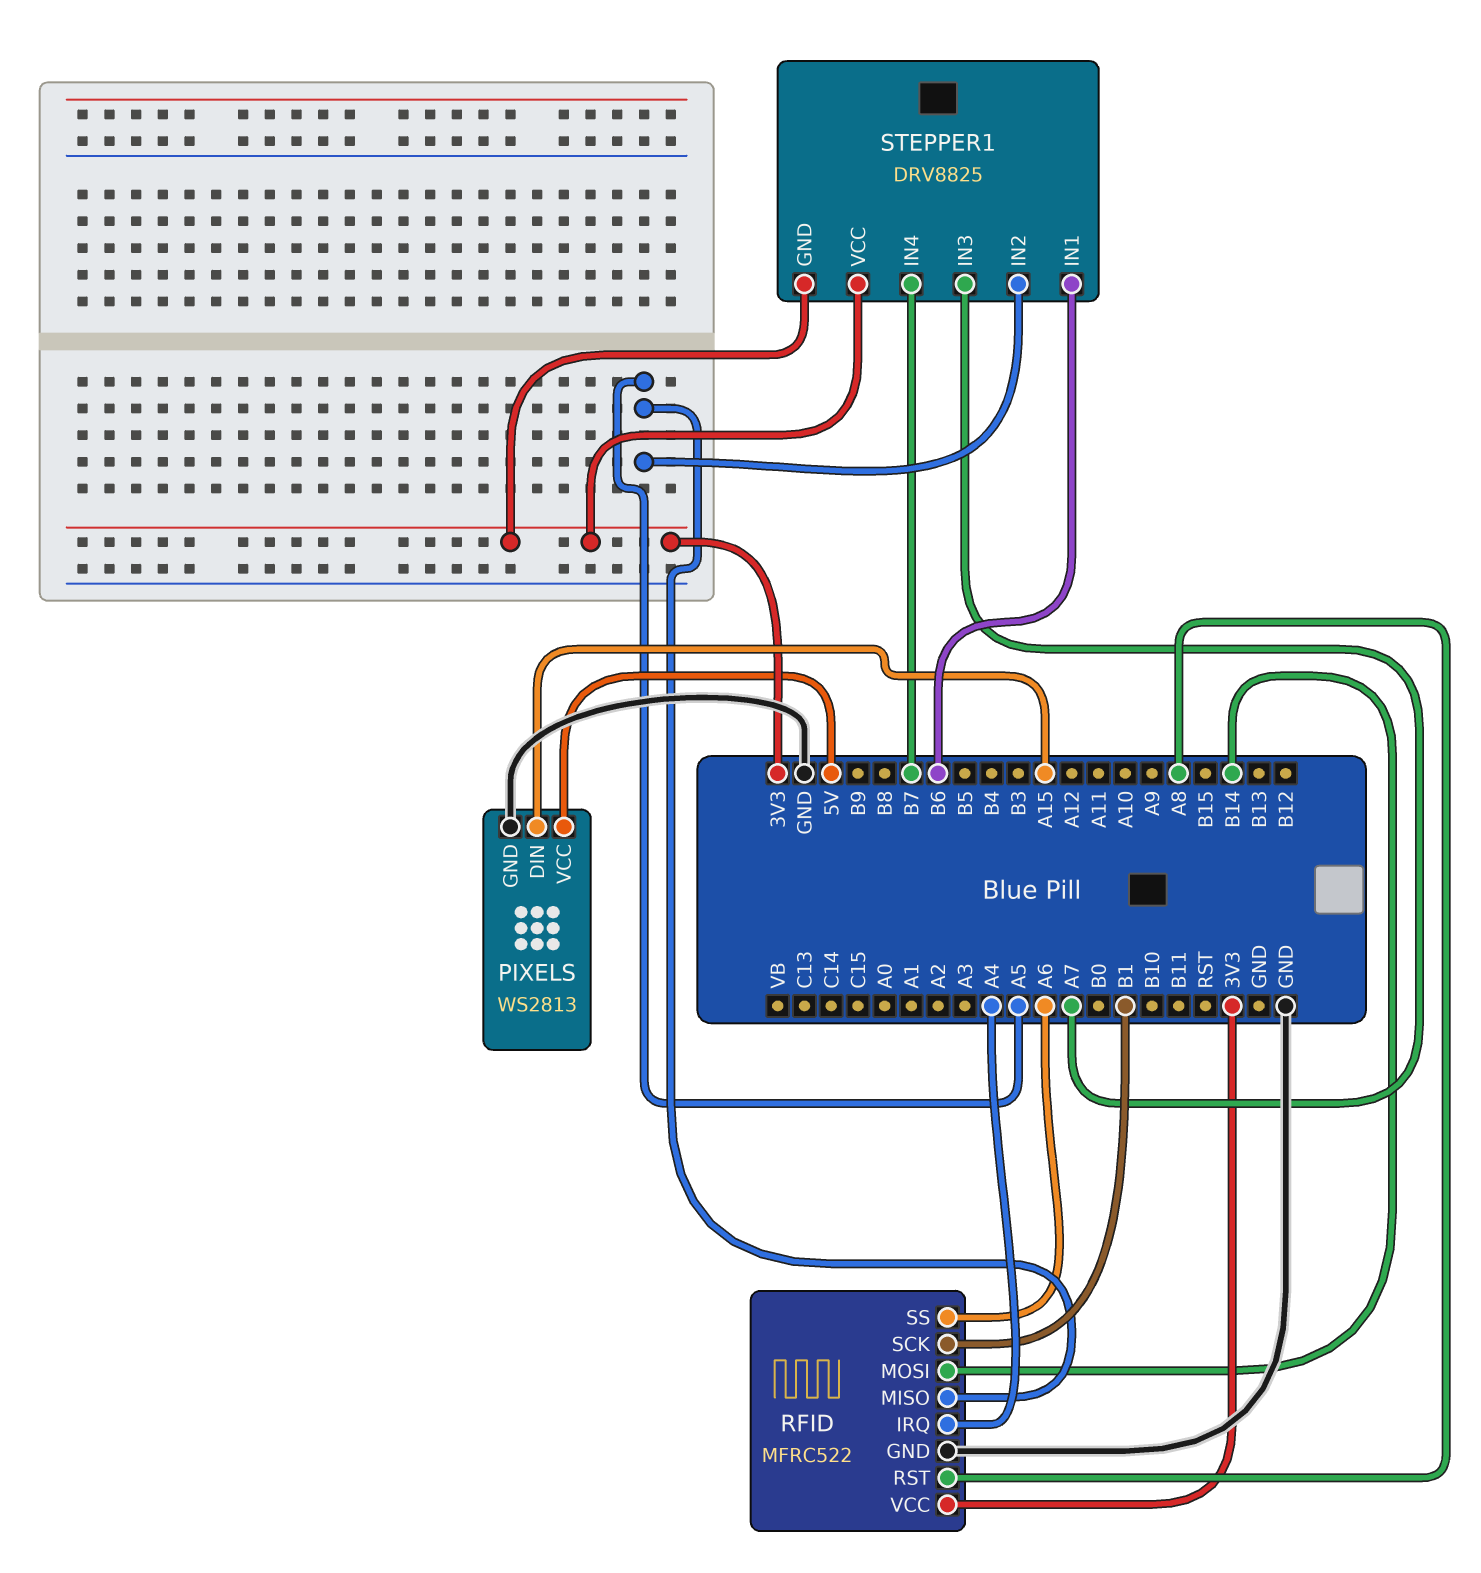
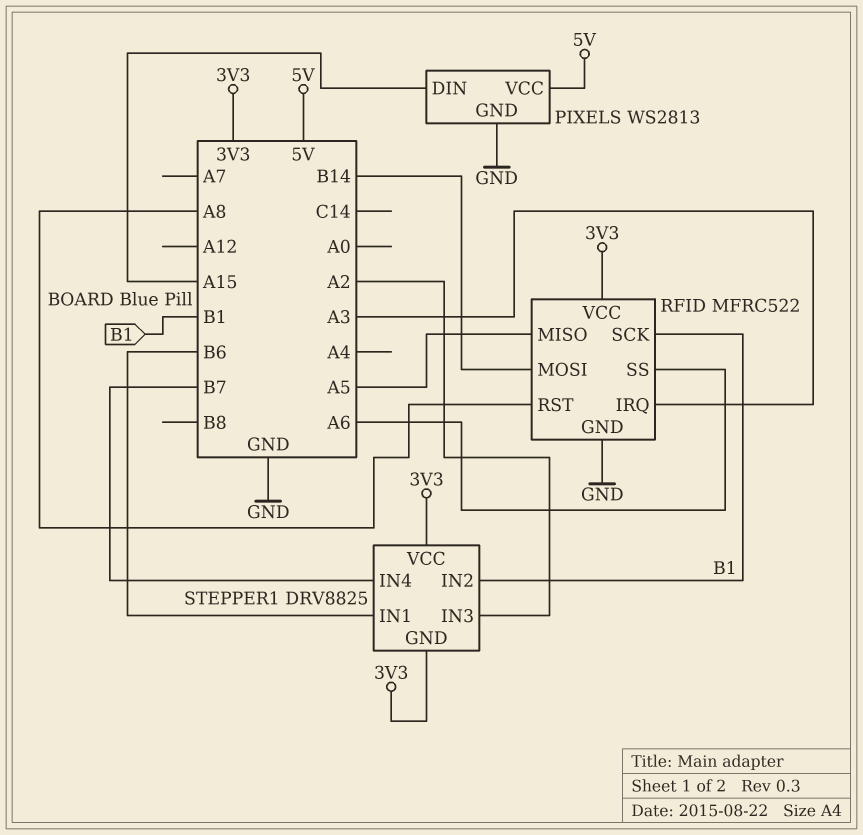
RFID pin IRQ: A4 -> A3
STEPPER1 pin IN2: A5 -> B1
STEPPER1 pin IN3: A7 -> A2

